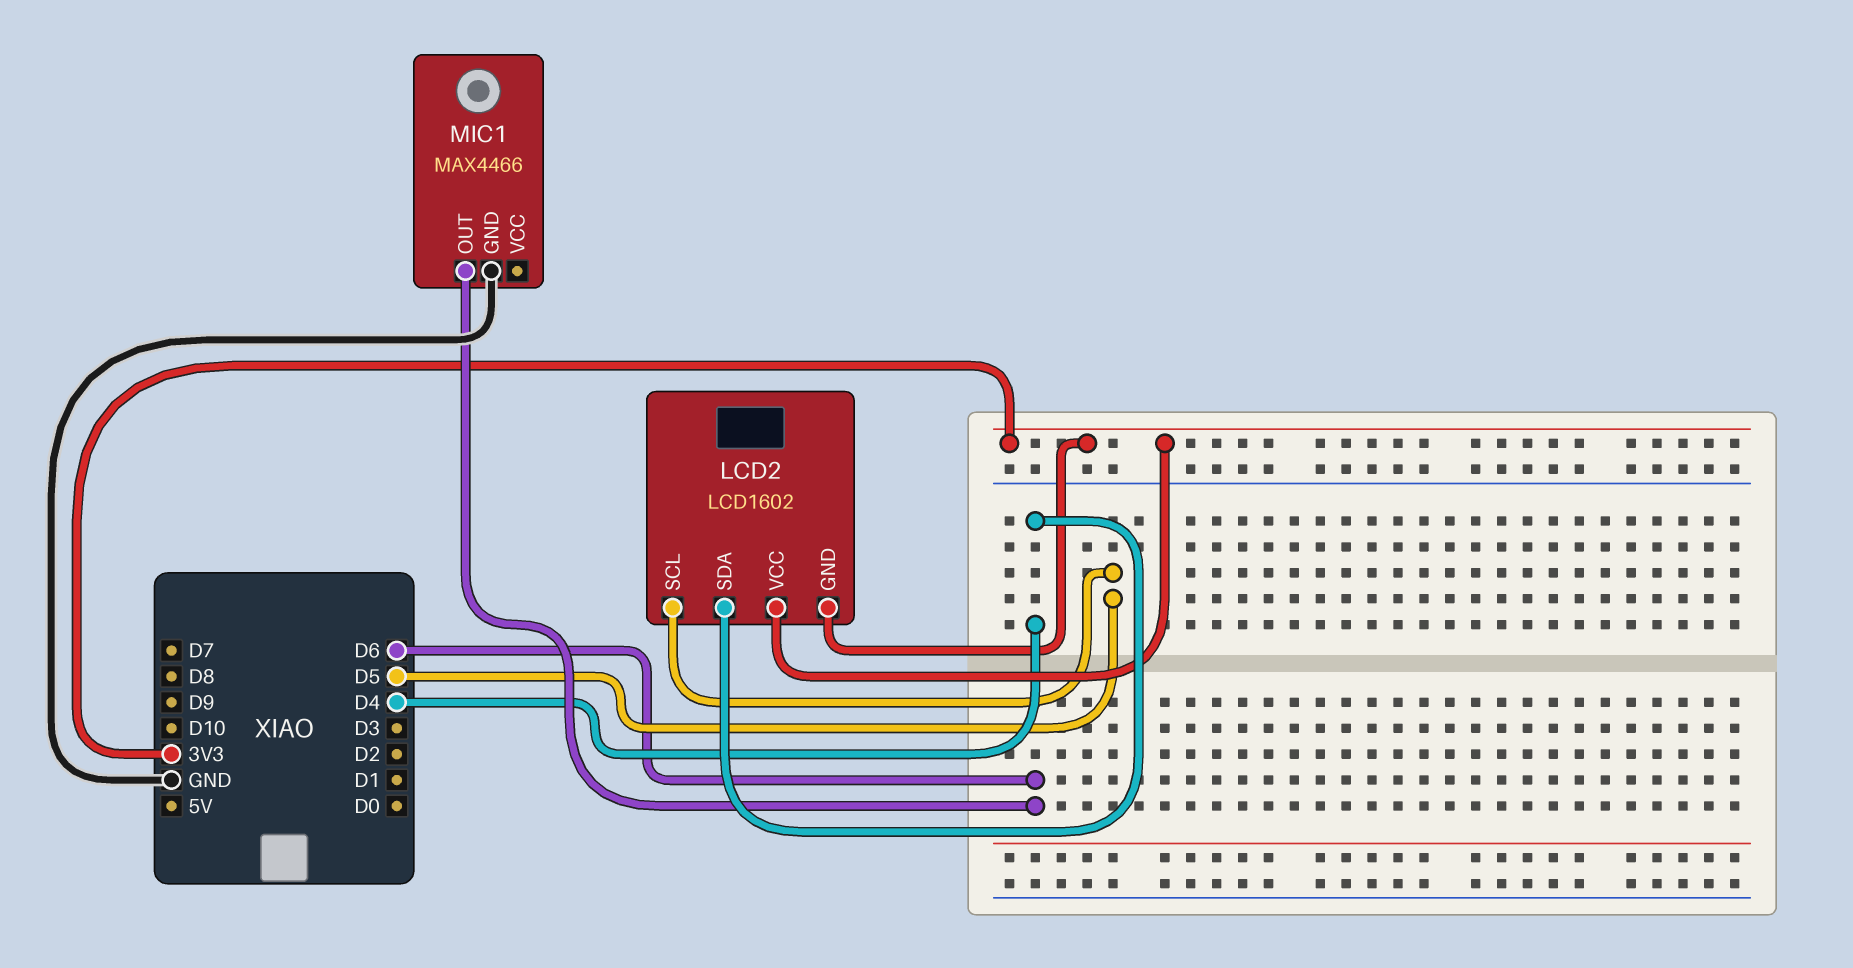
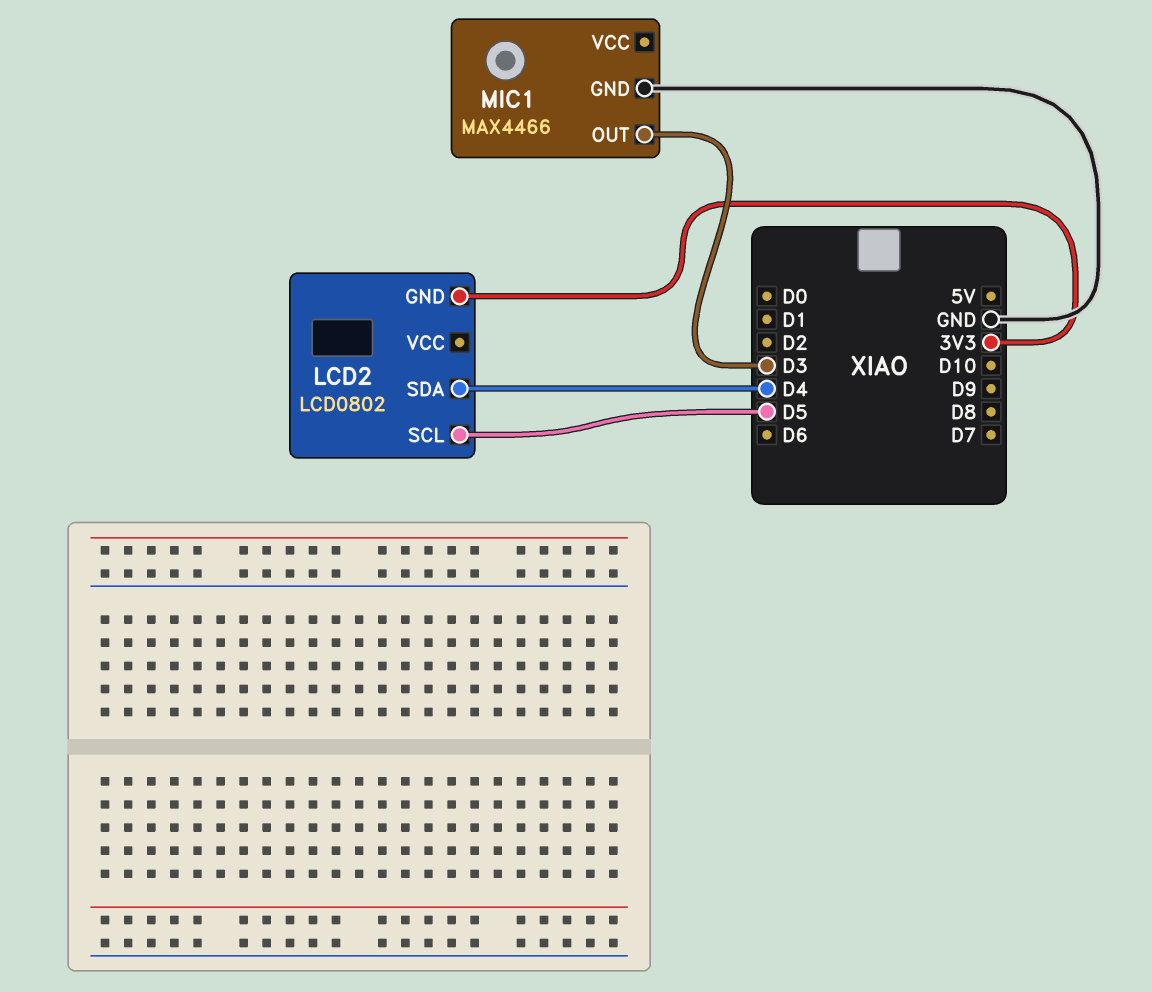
LCD2: LCD1602 -> LCD0802
LCD2 pin VCC: 3V3 -> none
MIC1 pin OUT: D6 -> D3

